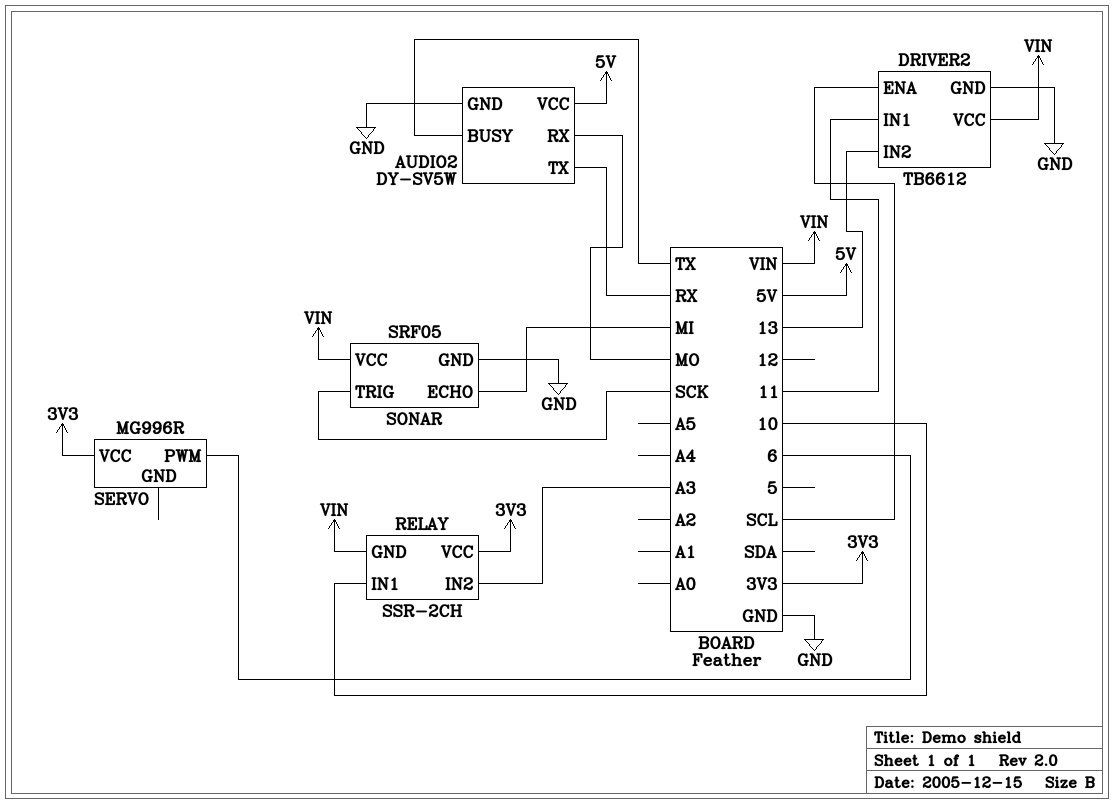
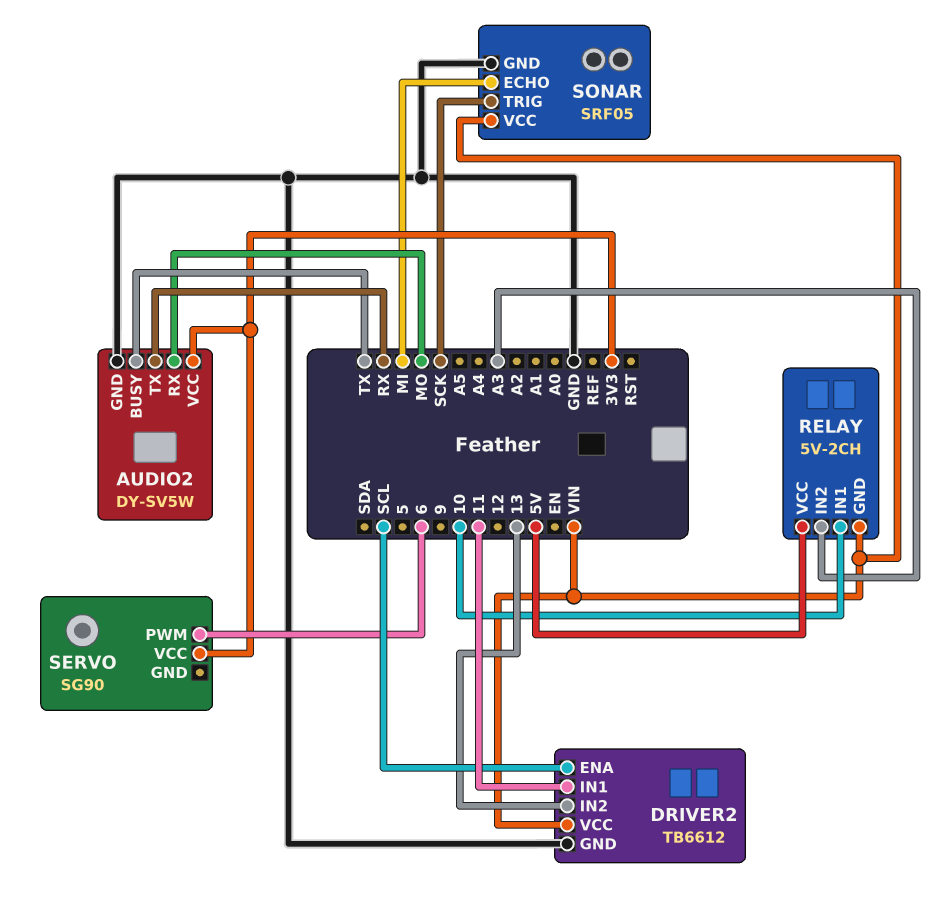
AUDIO2 pin VCC: 5V -> 3V3
RELAY: SSR-2CH -> 5V-2CH
RELAY pin VCC: 3V3 -> 5V
SERVO: MG996R -> SG90

